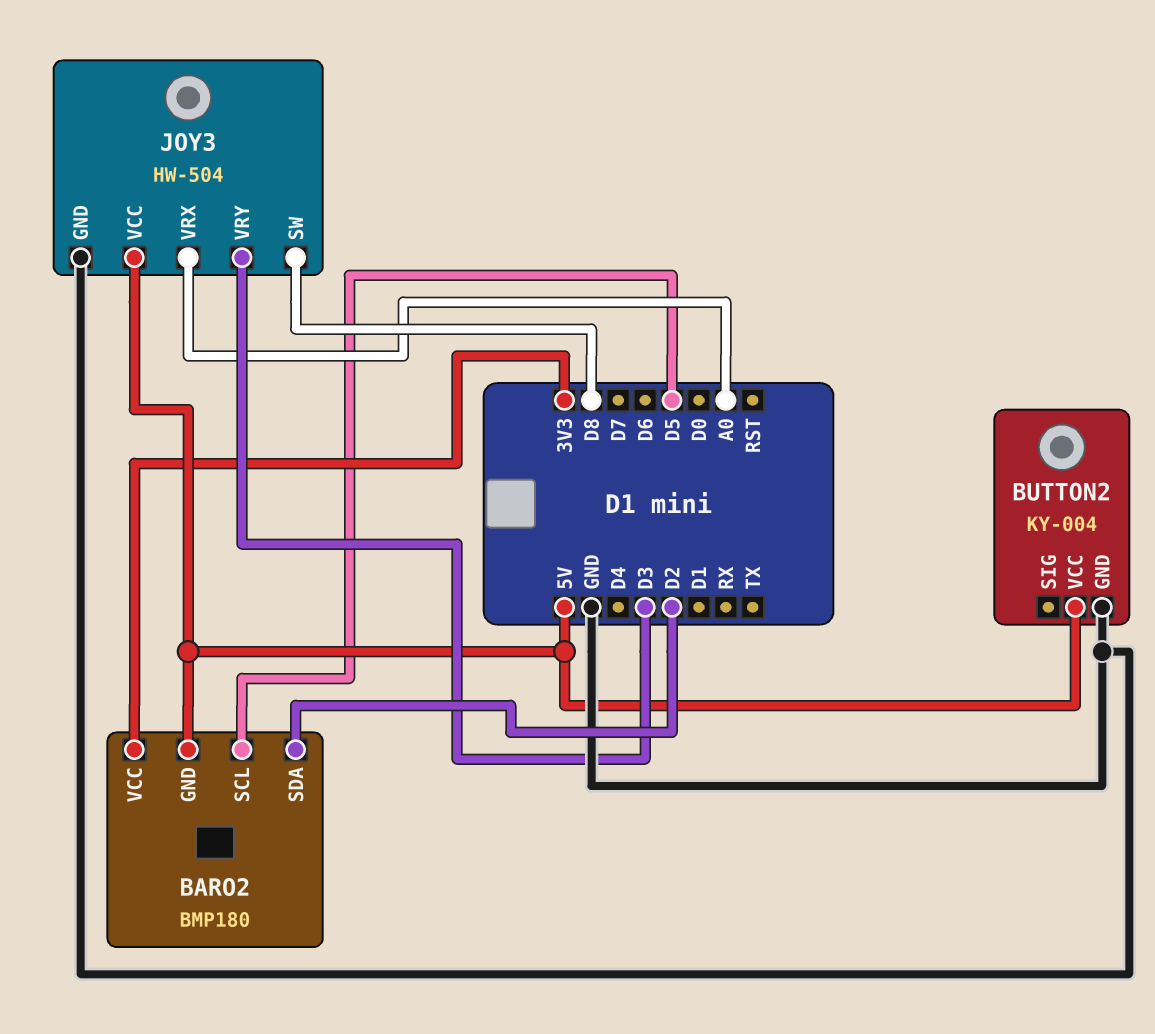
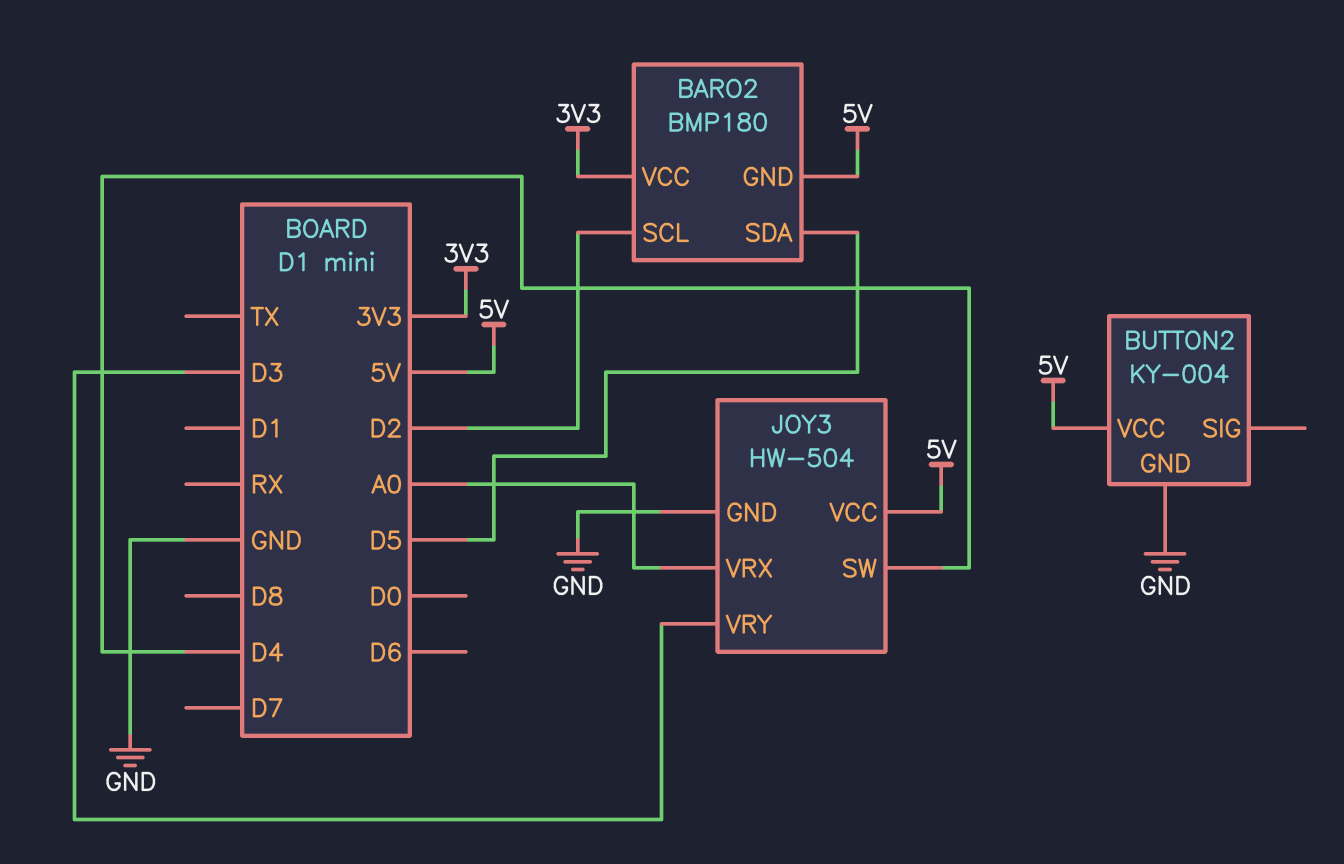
BARO2 pin SCL: D5 -> D2
BARO2 pin SDA: D2 -> D5
JOY3 pin SW: D8 -> D4

